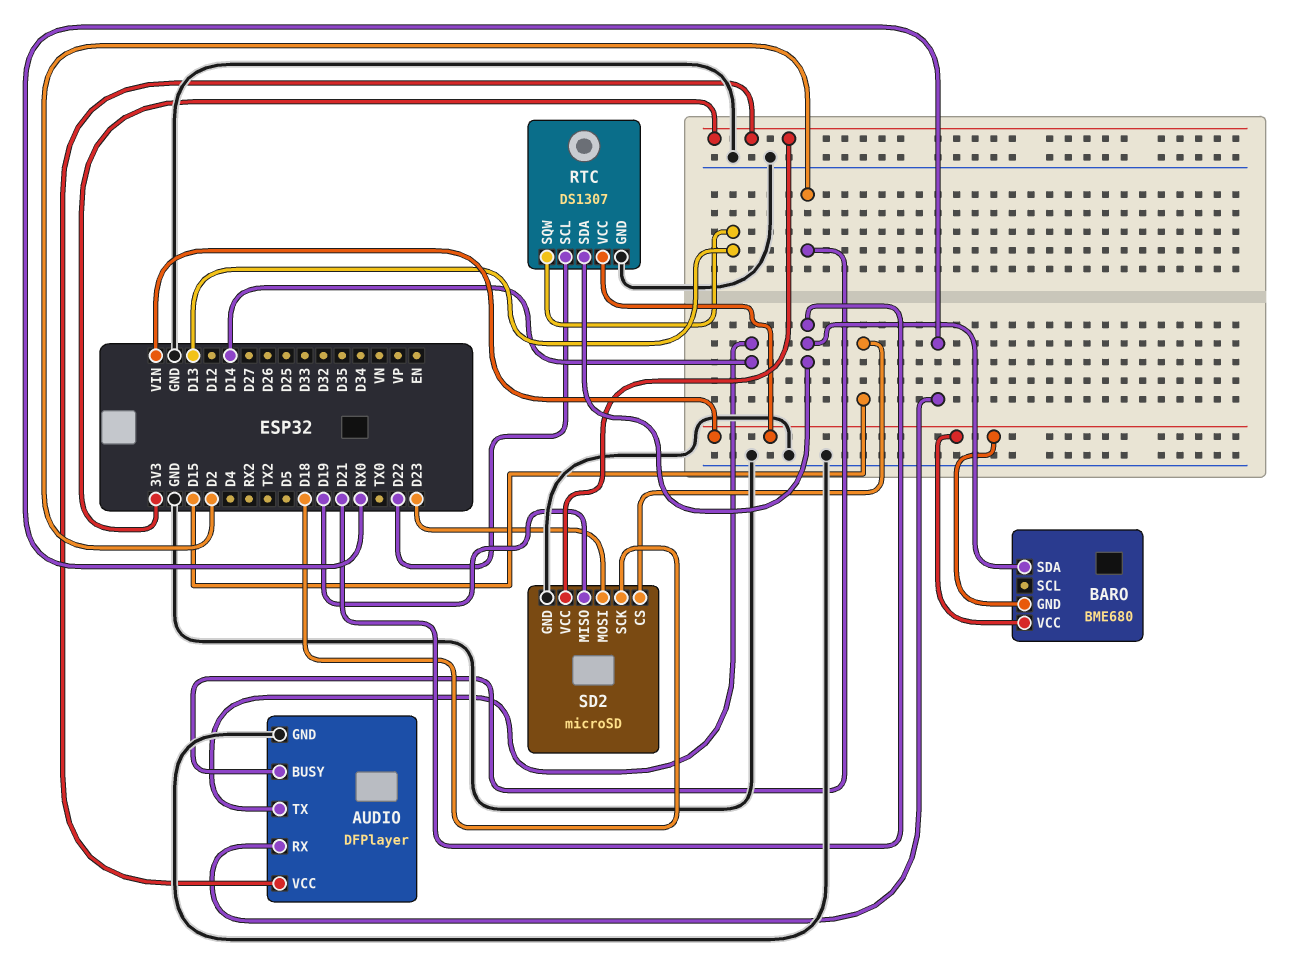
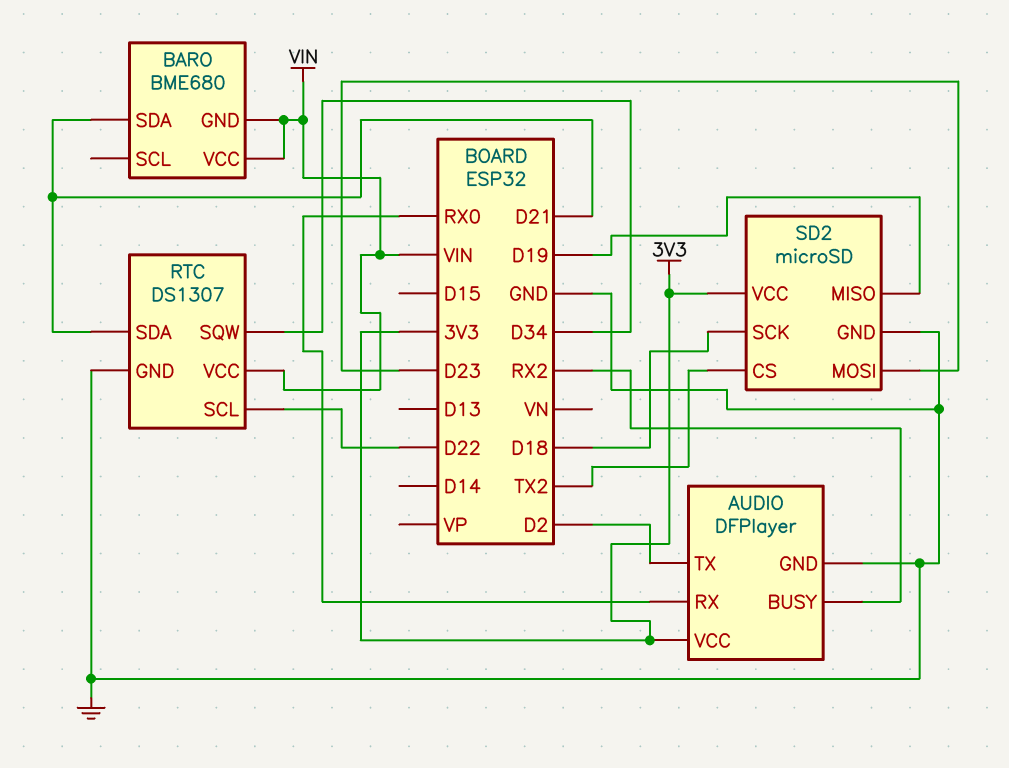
AUDIO pin BUSY: D2 -> RX2
AUDIO pin TX: D14 -> D2
RTC pin SQW: D13 -> D34
SD2 pin CS: D15 -> TX2

